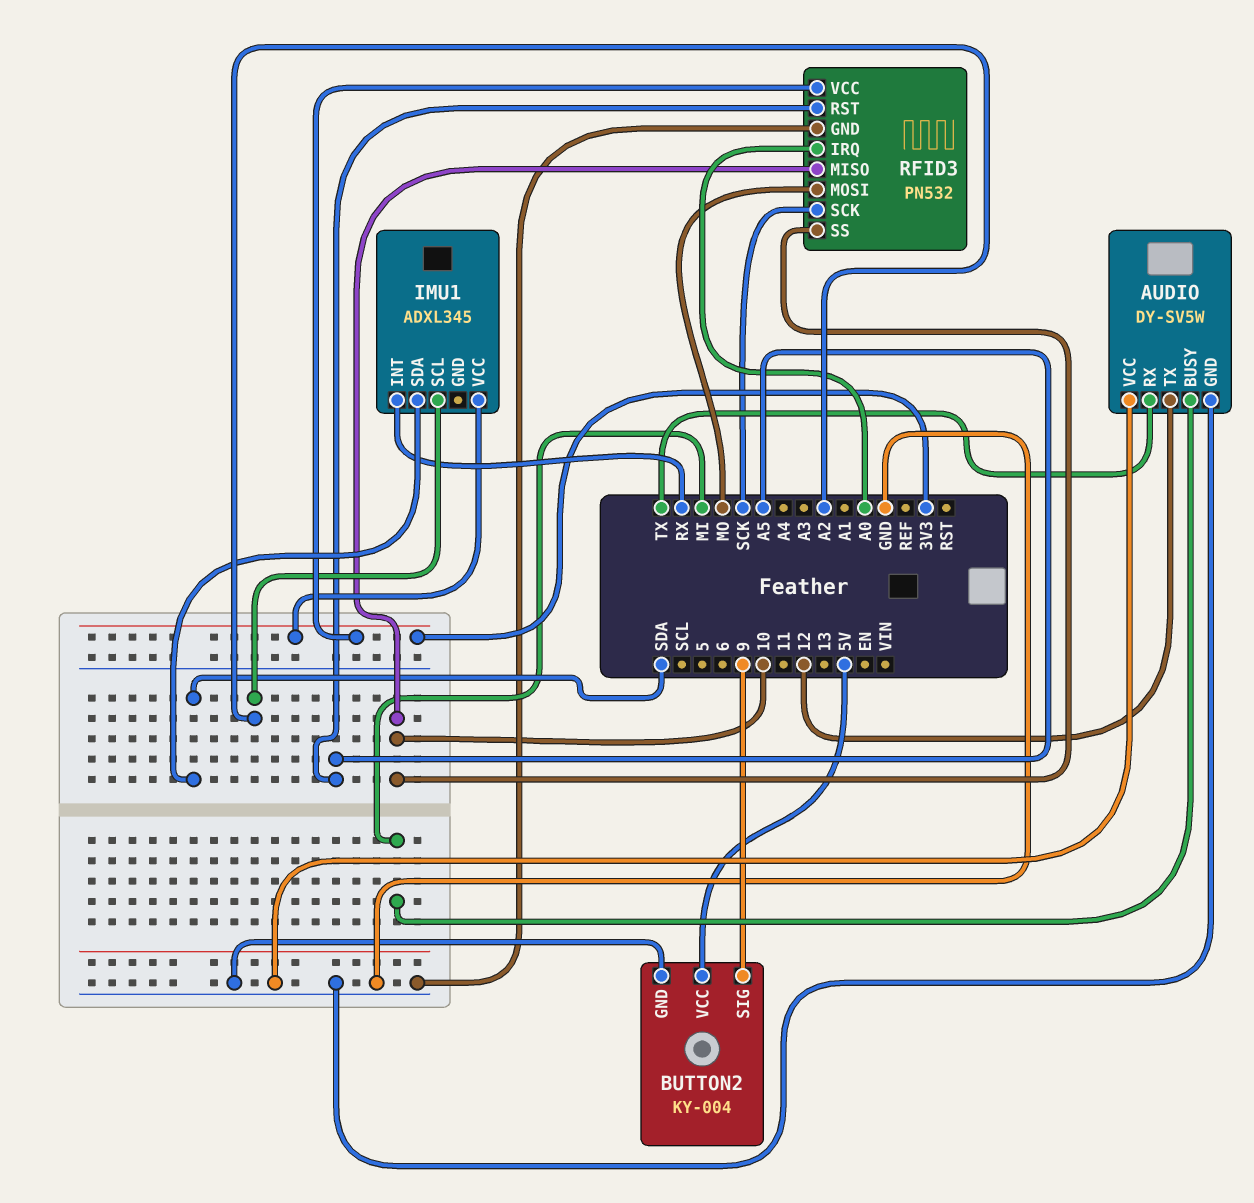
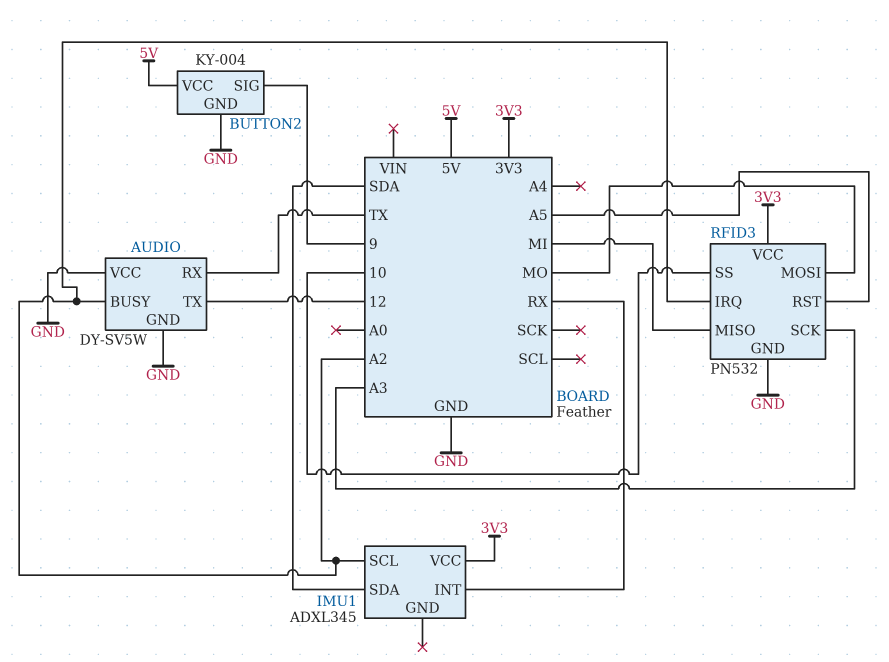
AUDIO pin BUSY: MI -> A2
RFID3 pin IRQ: A0 -> A2
RFID3 pin MISO: 10 -> MI
RFID3 pin SCK: SCK -> A3

